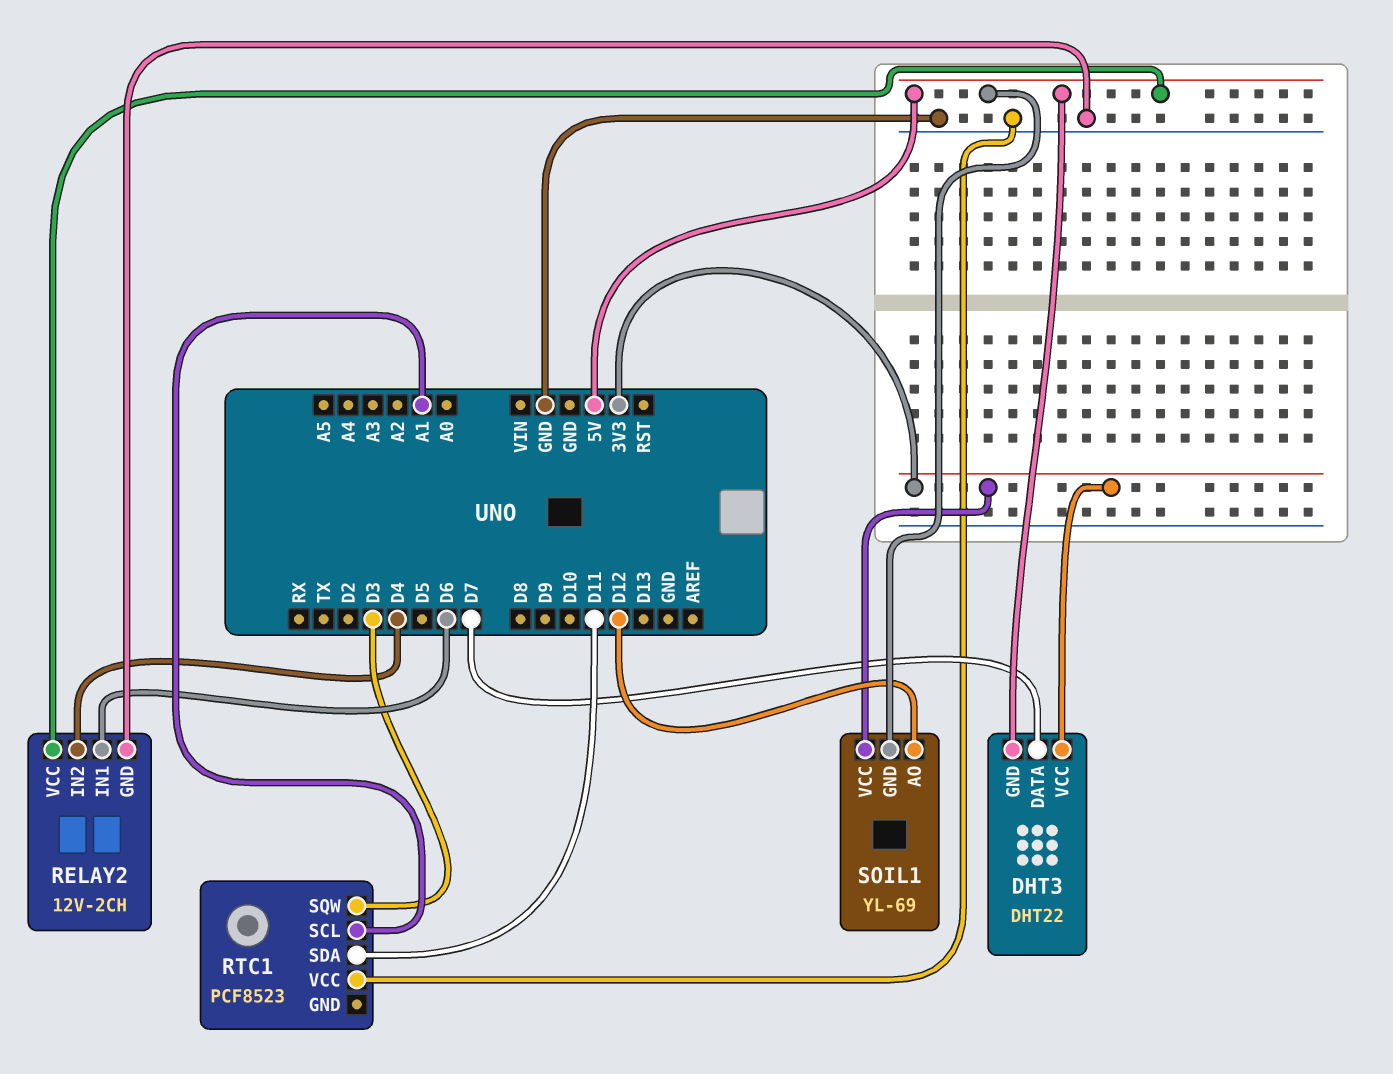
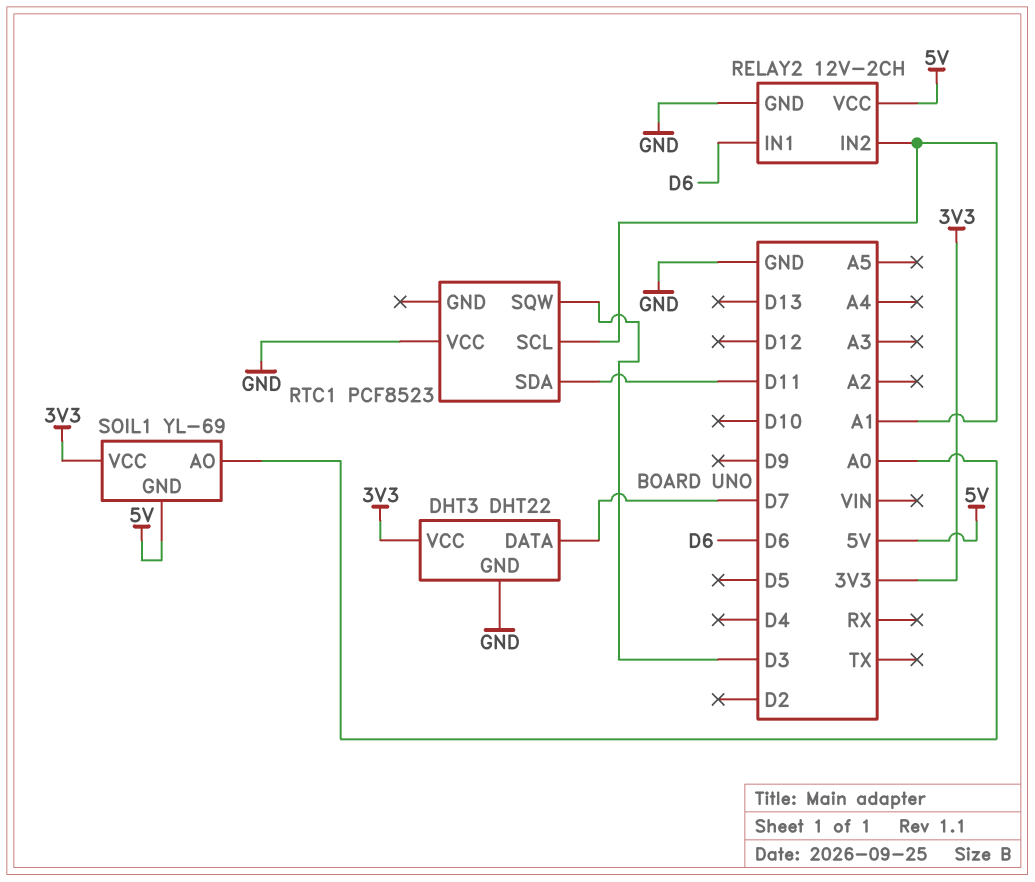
DHT3 pin GND: 5V -> GND
RELAY2 pin IN2: D4 -> A1
SOIL1 pin AO: D12 -> A0

